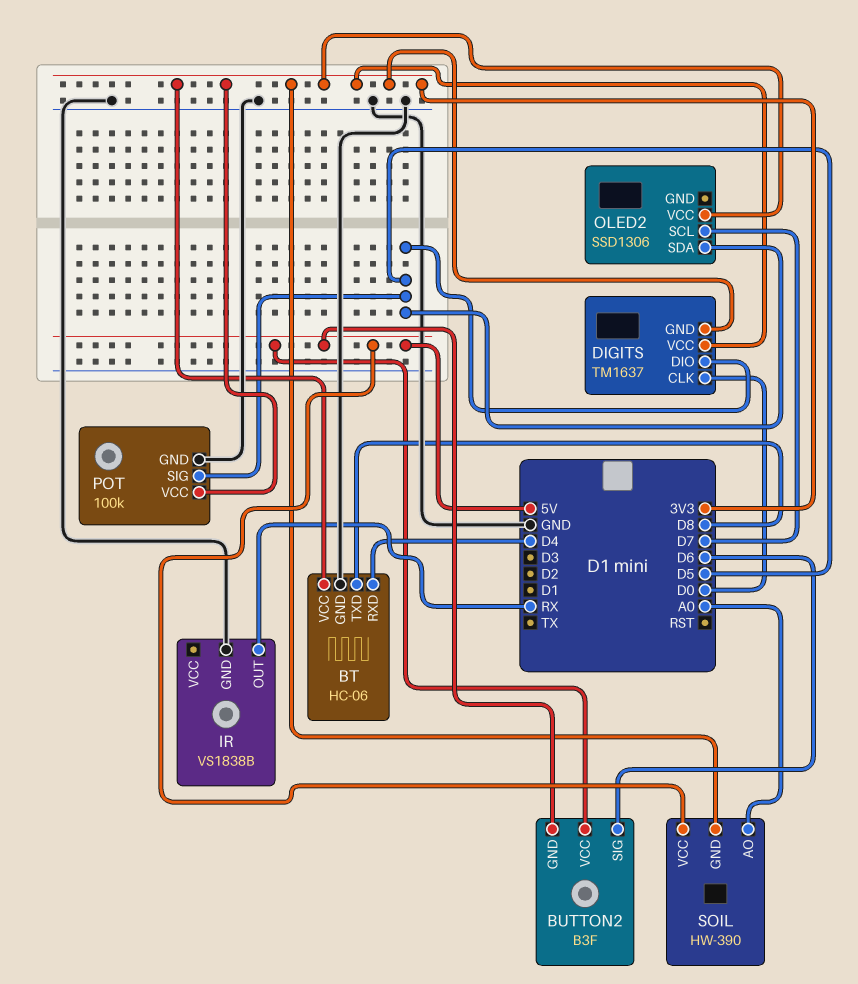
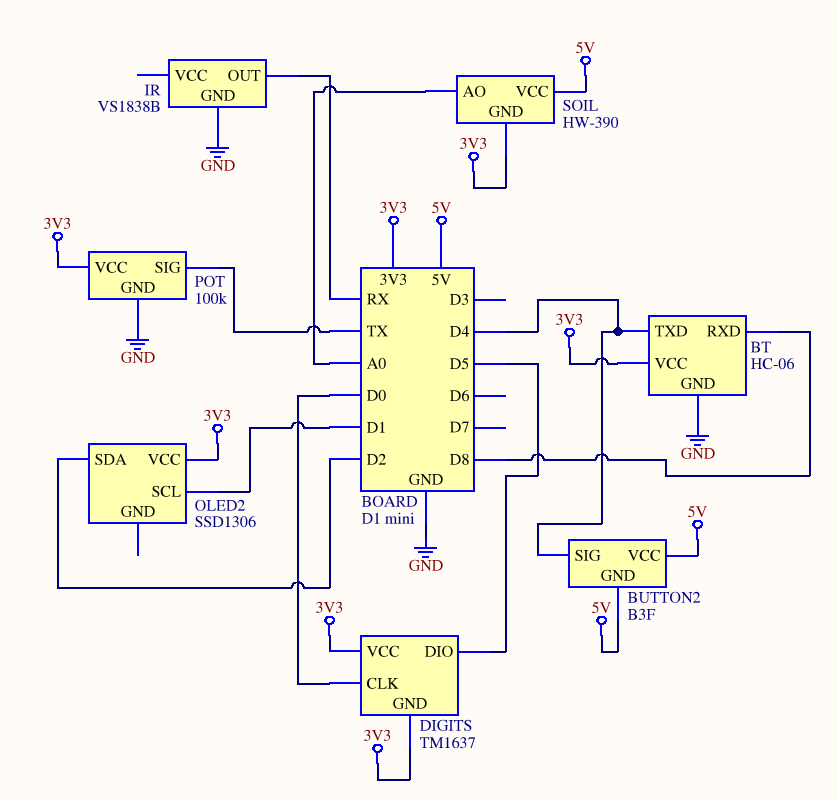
BT pin RXD: D4 -> D8
BT pin TXD: D8 -> D4
BUTTON2 pin SIG: D6 -> D4
OLED2 pin SCL: D7 -> D1
OLED2 pin SDA: D5 -> D2
POT pin SIG: D5 -> TX

